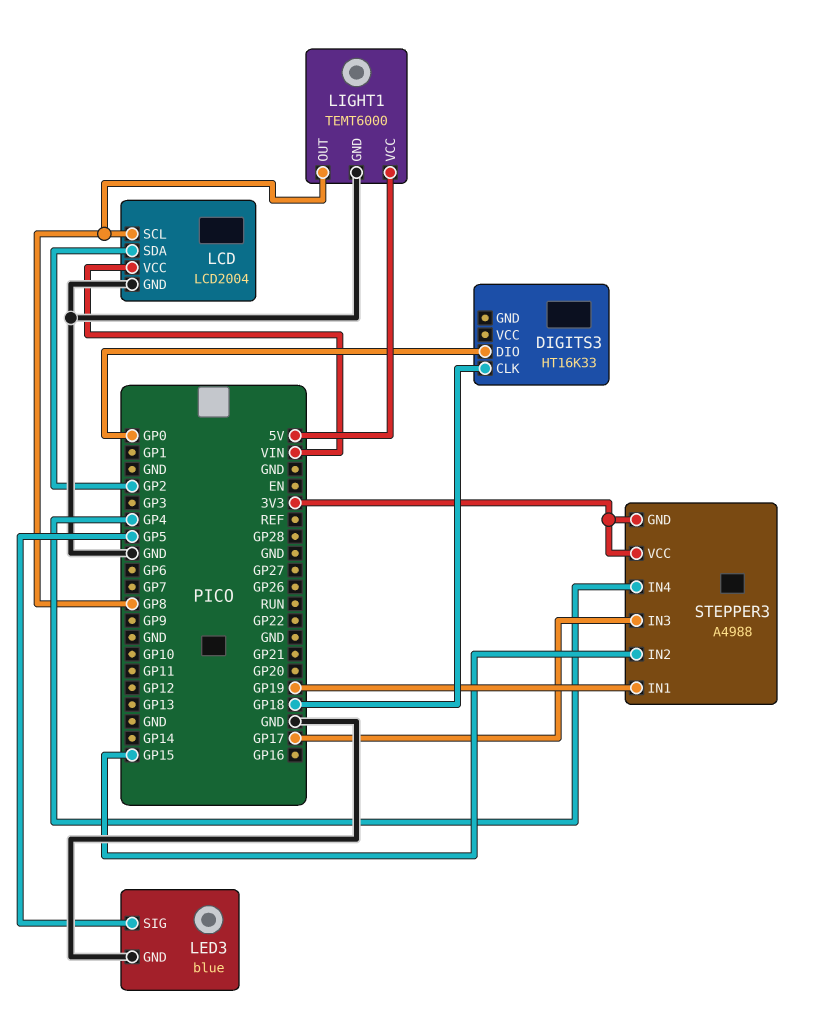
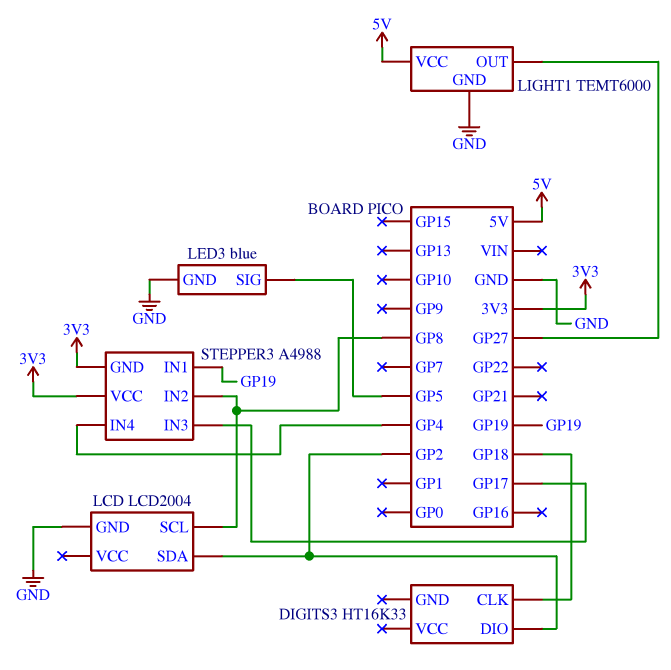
DIGITS3 pin DIO: GP0 -> GP2
LCD pin VCC: VIN -> none
LIGHT1 pin OUT: GP8 -> GP27
STEPPER3 pin IN2: GP15 -> GP8

